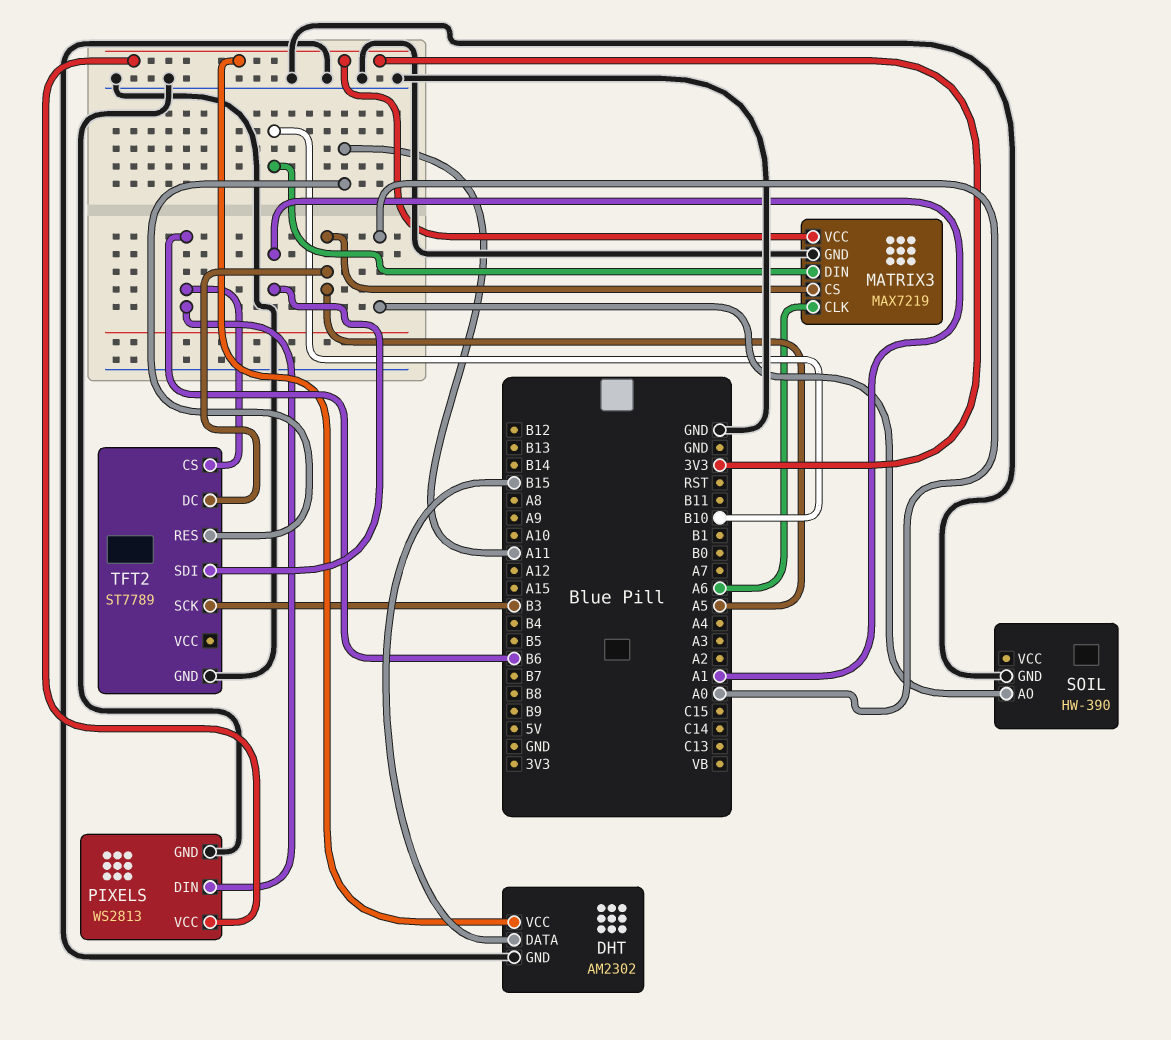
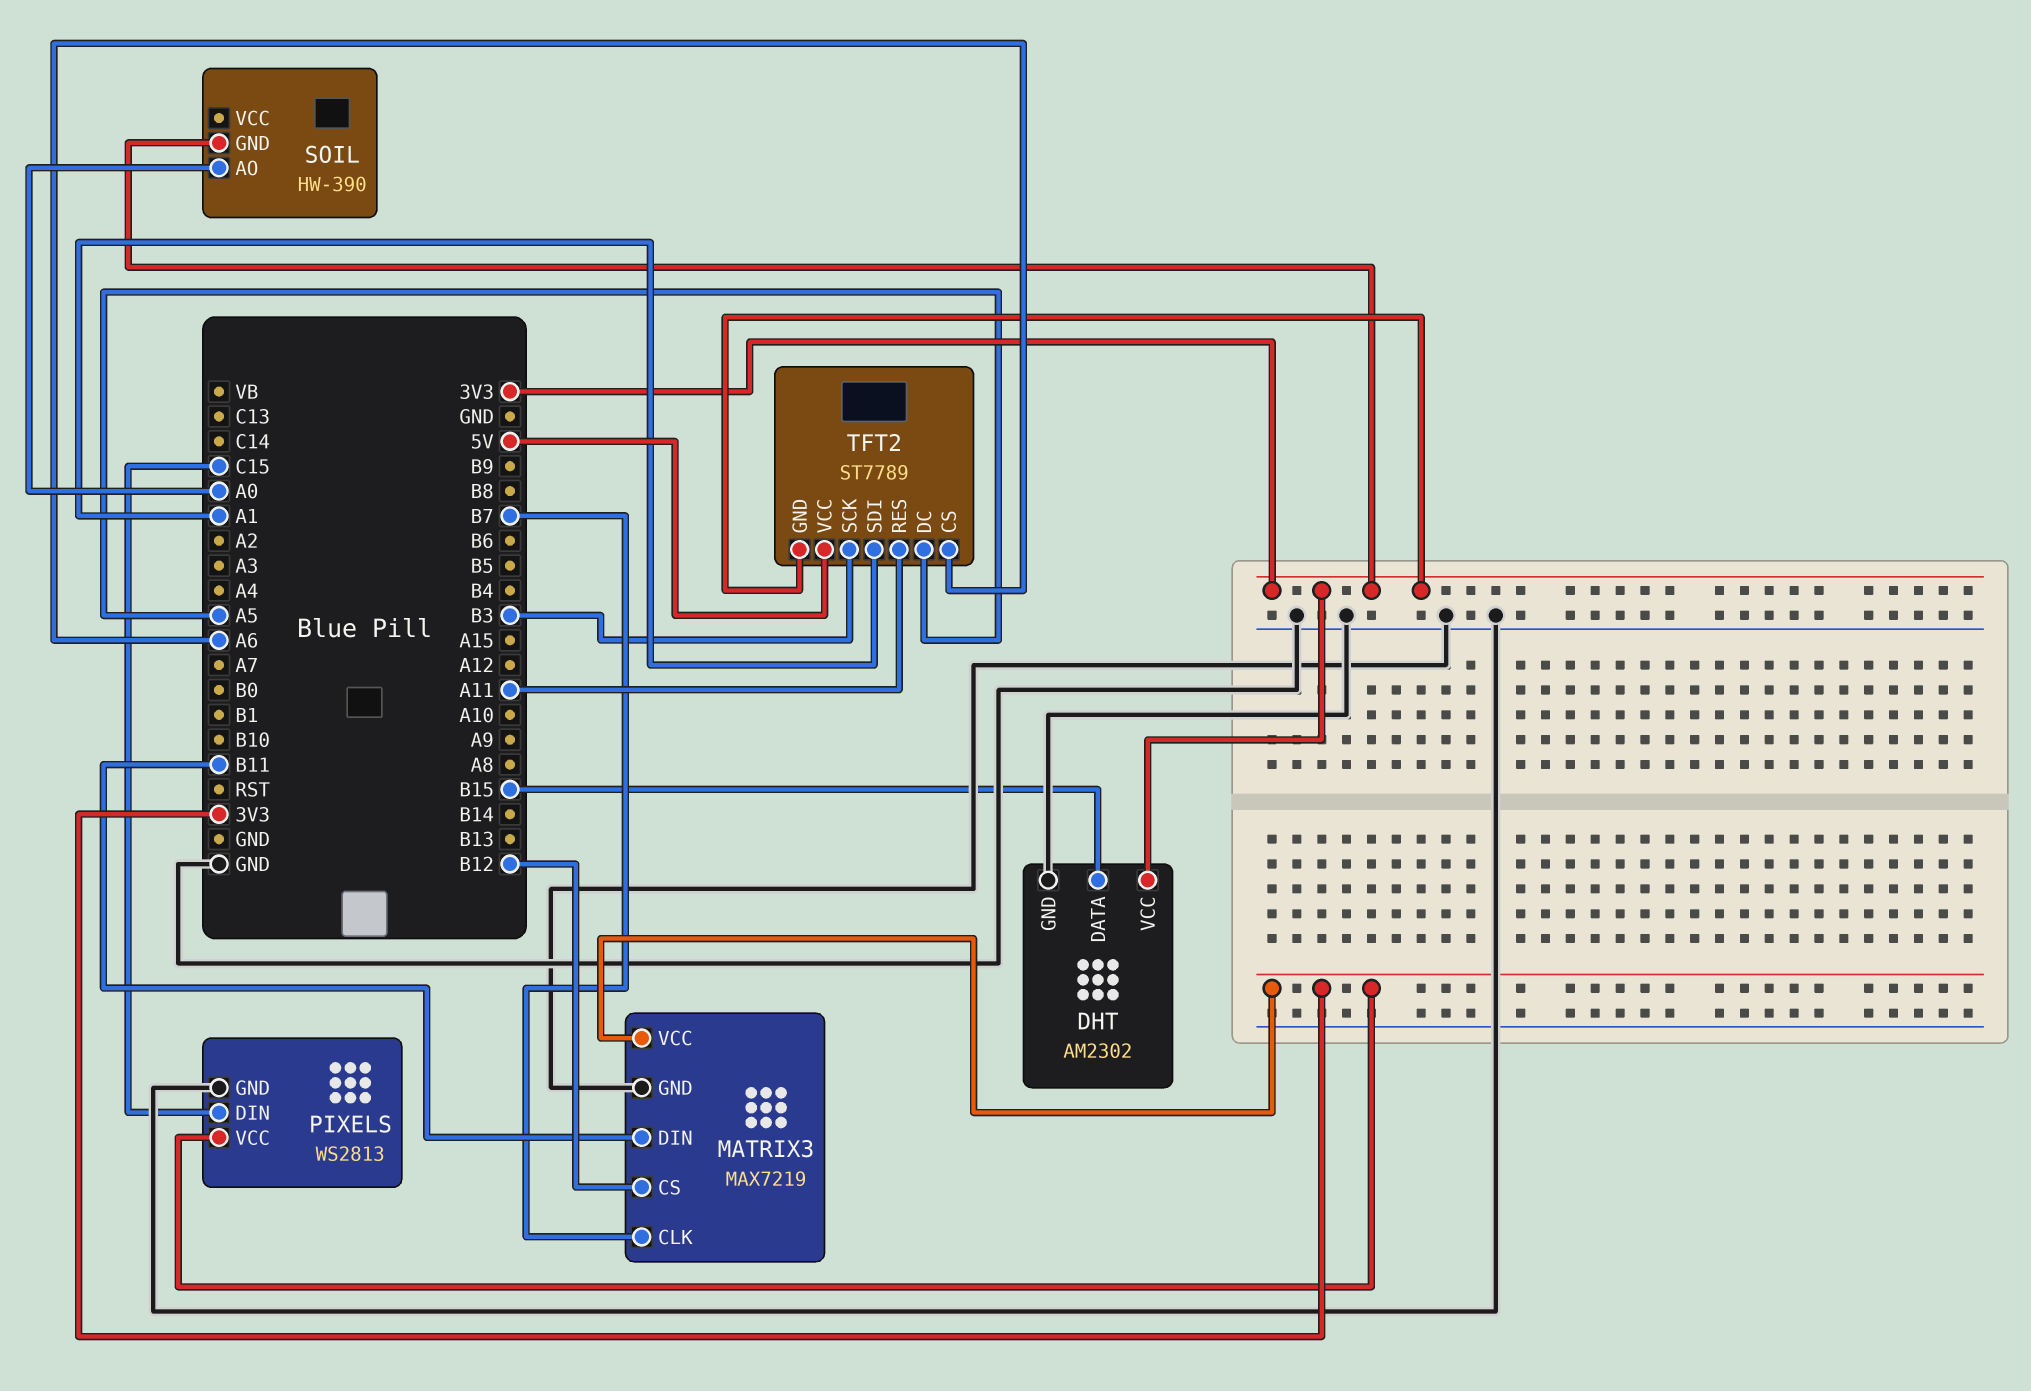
MATRIX3 pin CLK: A6 -> B7
MATRIX3 pin CS: A5 -> B12
MATRIX3 pin DIN: B10 -> B11
PIXELS pin DIN: B6 -> C15
SOIL pin GND: GND -> 3V3
TFT2 pin CS: B6 -> A6
TFT2 pin GND: GND -> 3V3
TFT2 pin VCC: none -> 5V

